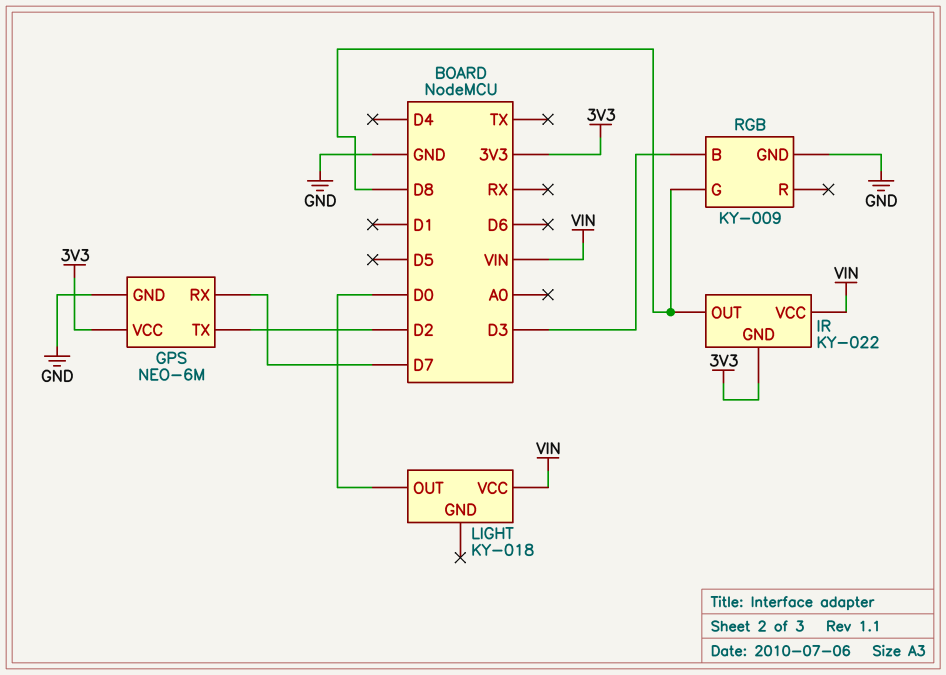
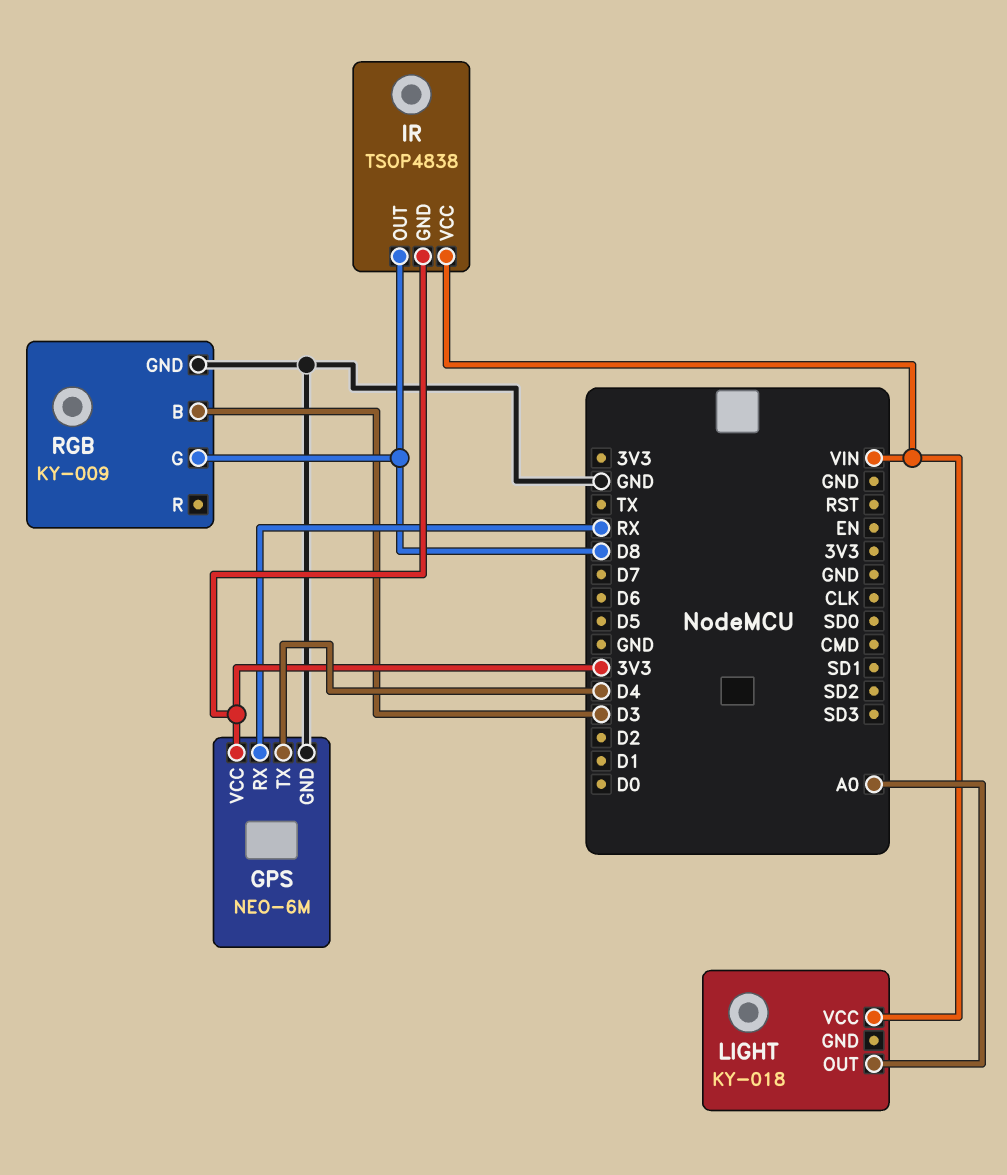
GPS pin RX: D7 -> RX
GPS pin TX: D2 -> D4
IR: KY-022 -> TSOP4838
LIGHT pin OUT: D0 -> A0

